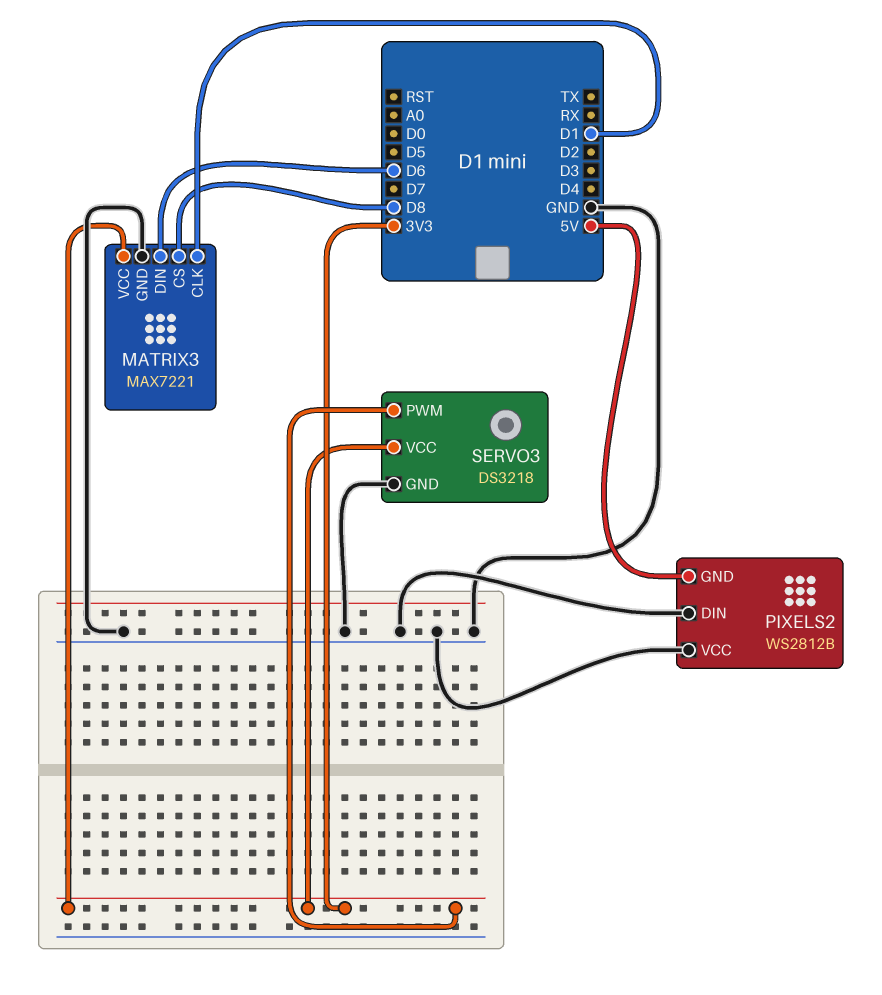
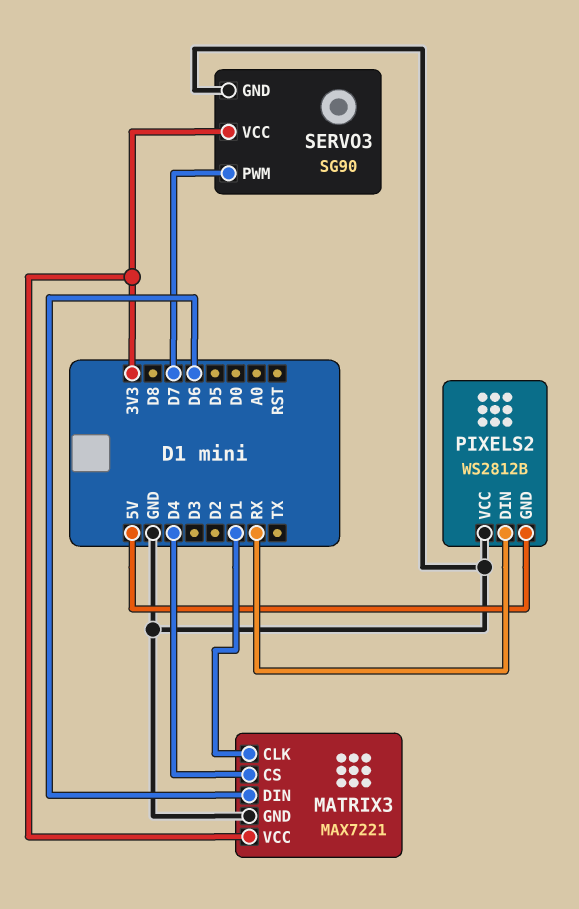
MATRIX3 pin CS: D8 -> D4
PIXELS2 pin DIN: GND -> RX
SERVO3: DS3218 -> SG90
SERVO3 pin PWM: 3V3 -> D7

